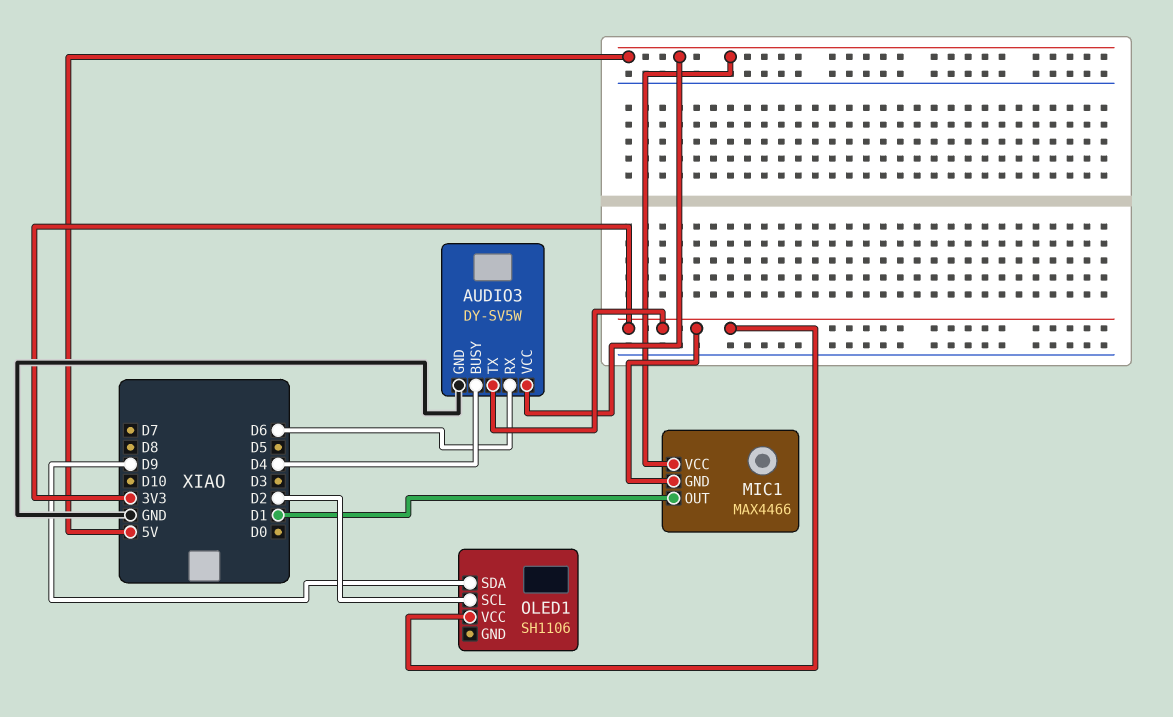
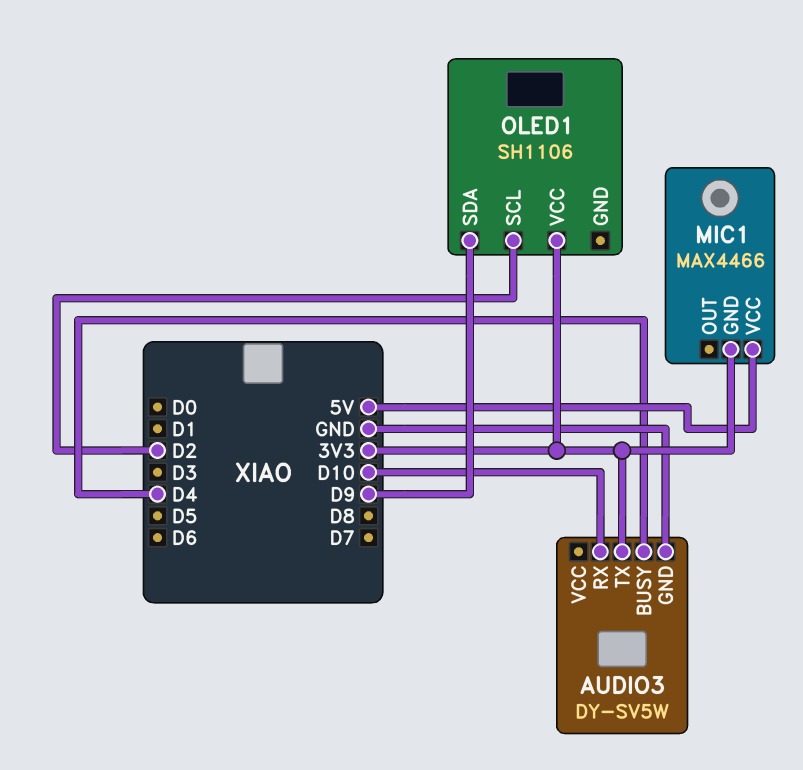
AUDIO3 pin RX: D6 -> D10
AUDIO3 pin VCC: 5V -> none
MIC1 pin OUT: D1 -> none

